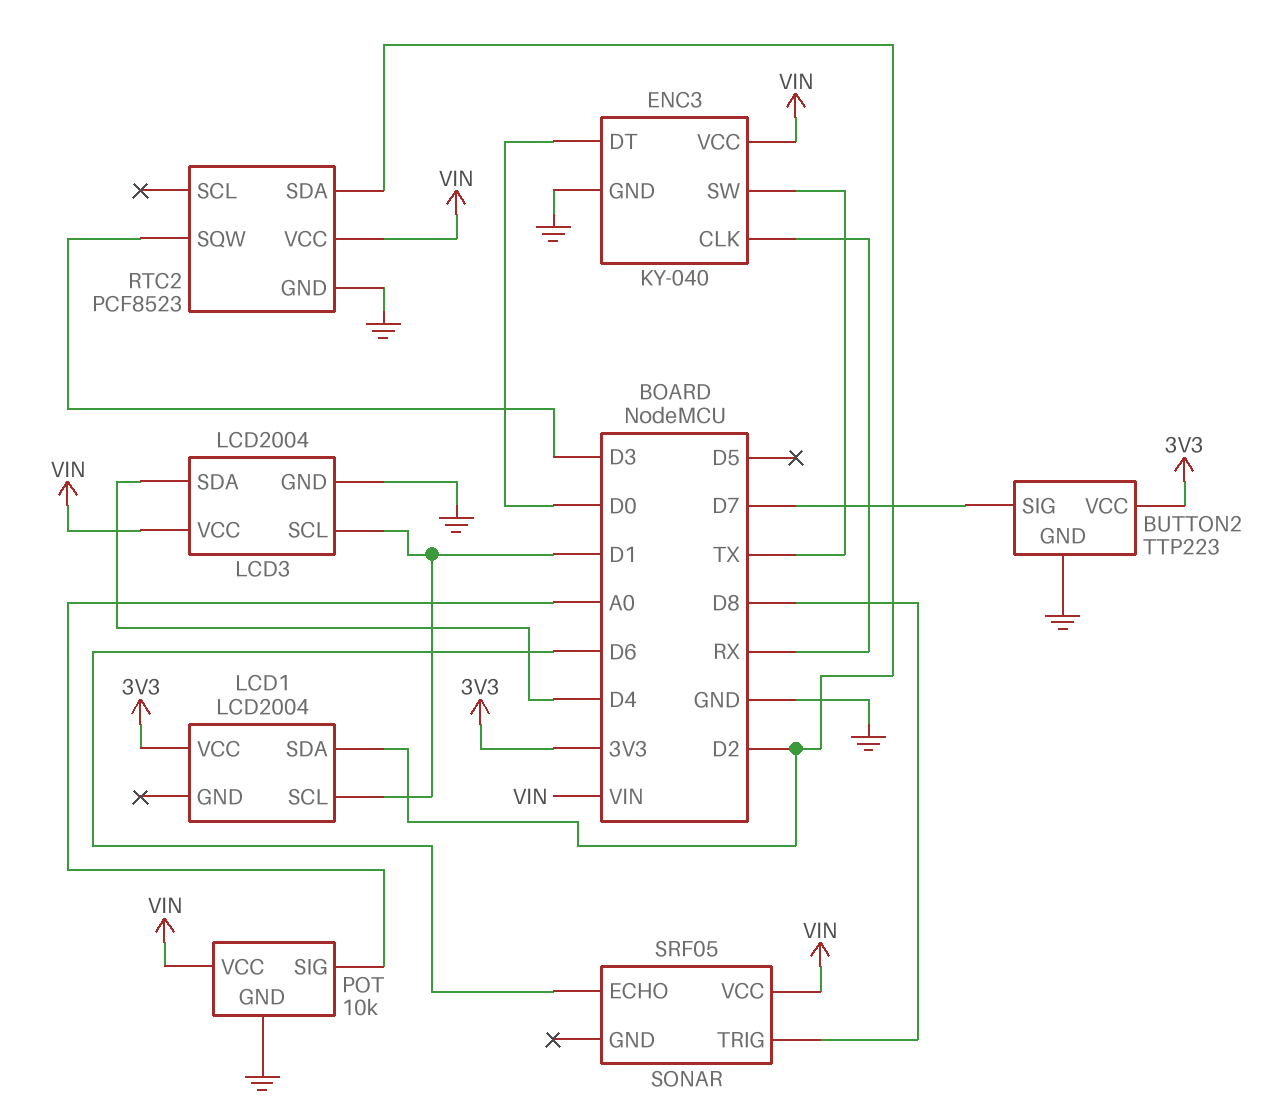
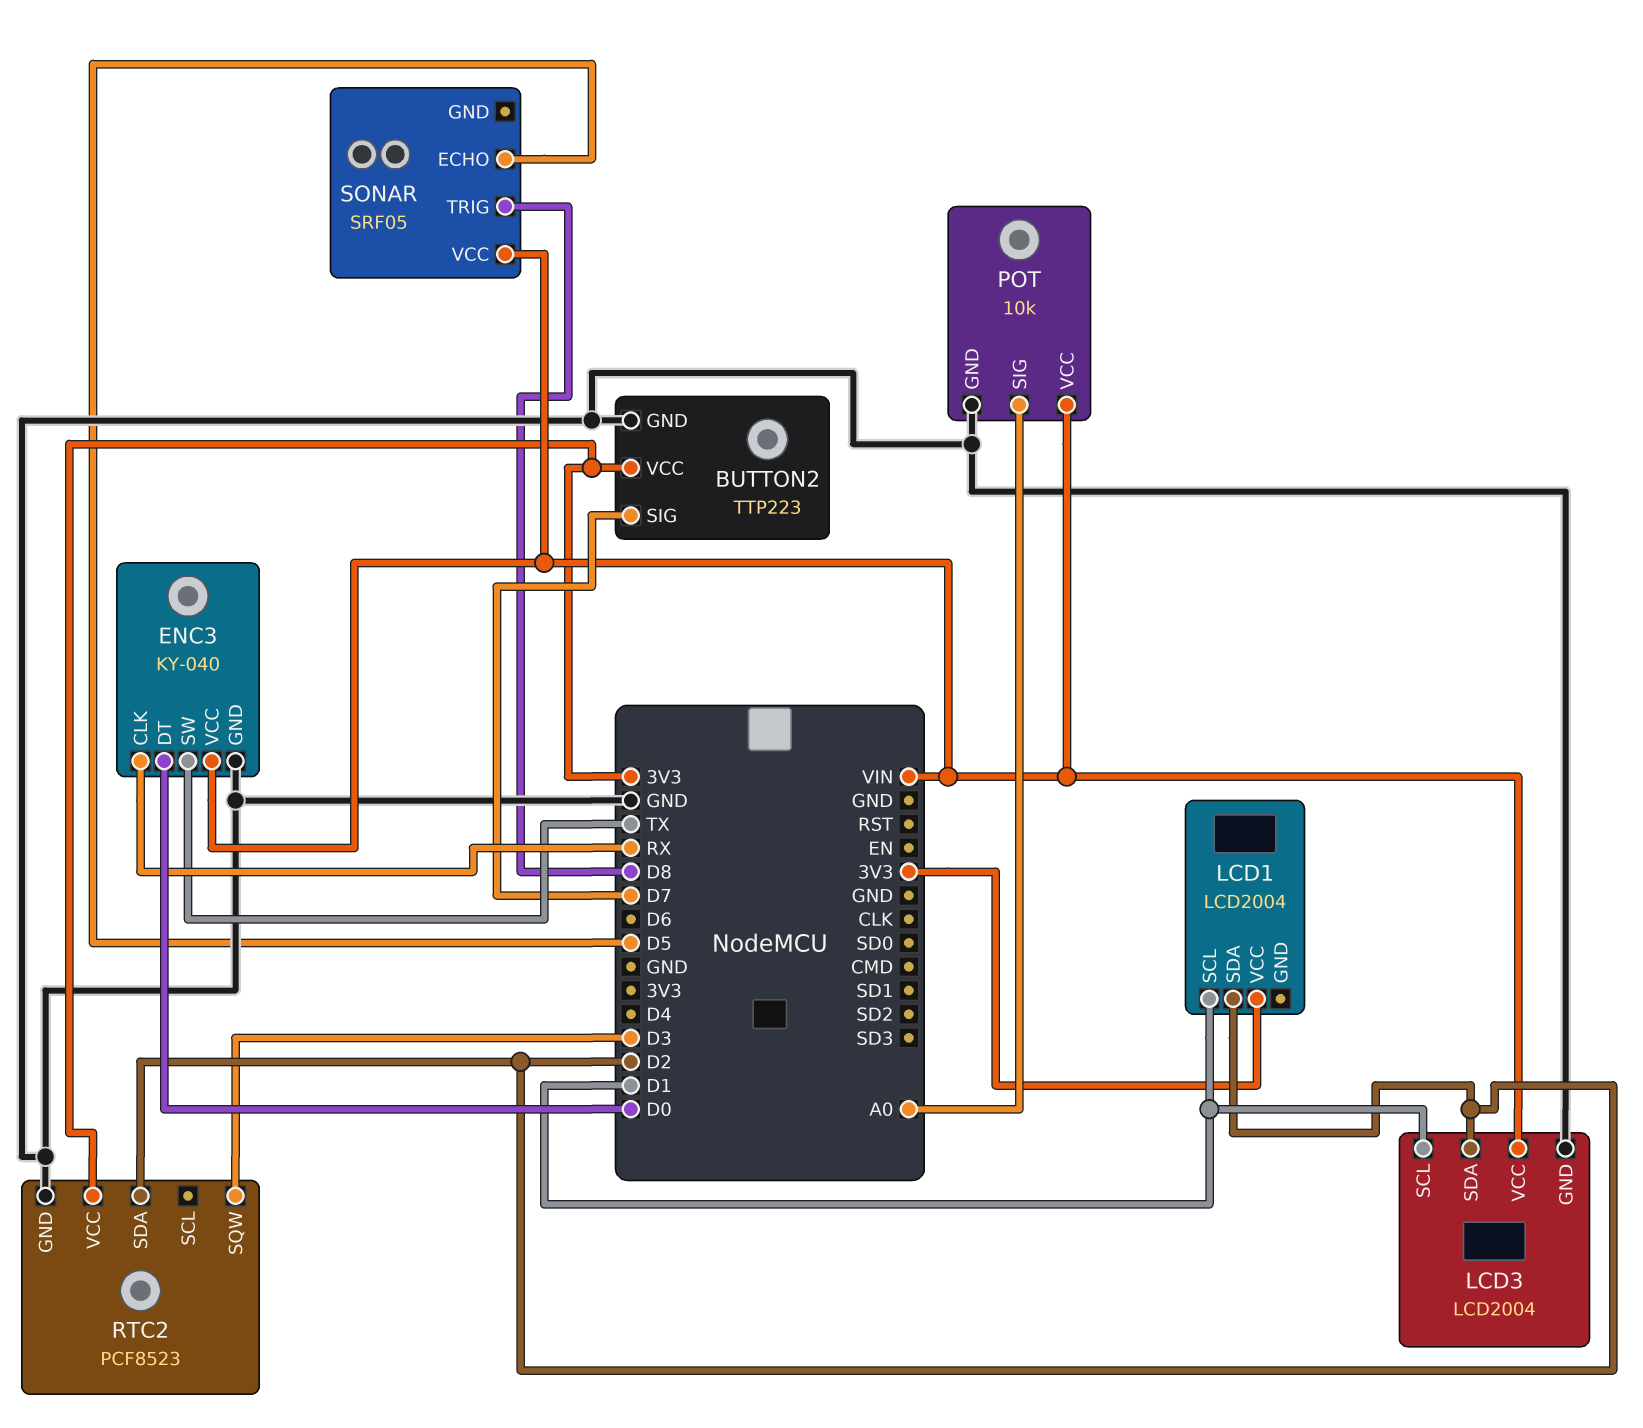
LCD3 pin SDA: D4 -> D2
RTC2 pin VCC: VIN -> 3V3
SONAR pin ECHO: D6 -> D5

